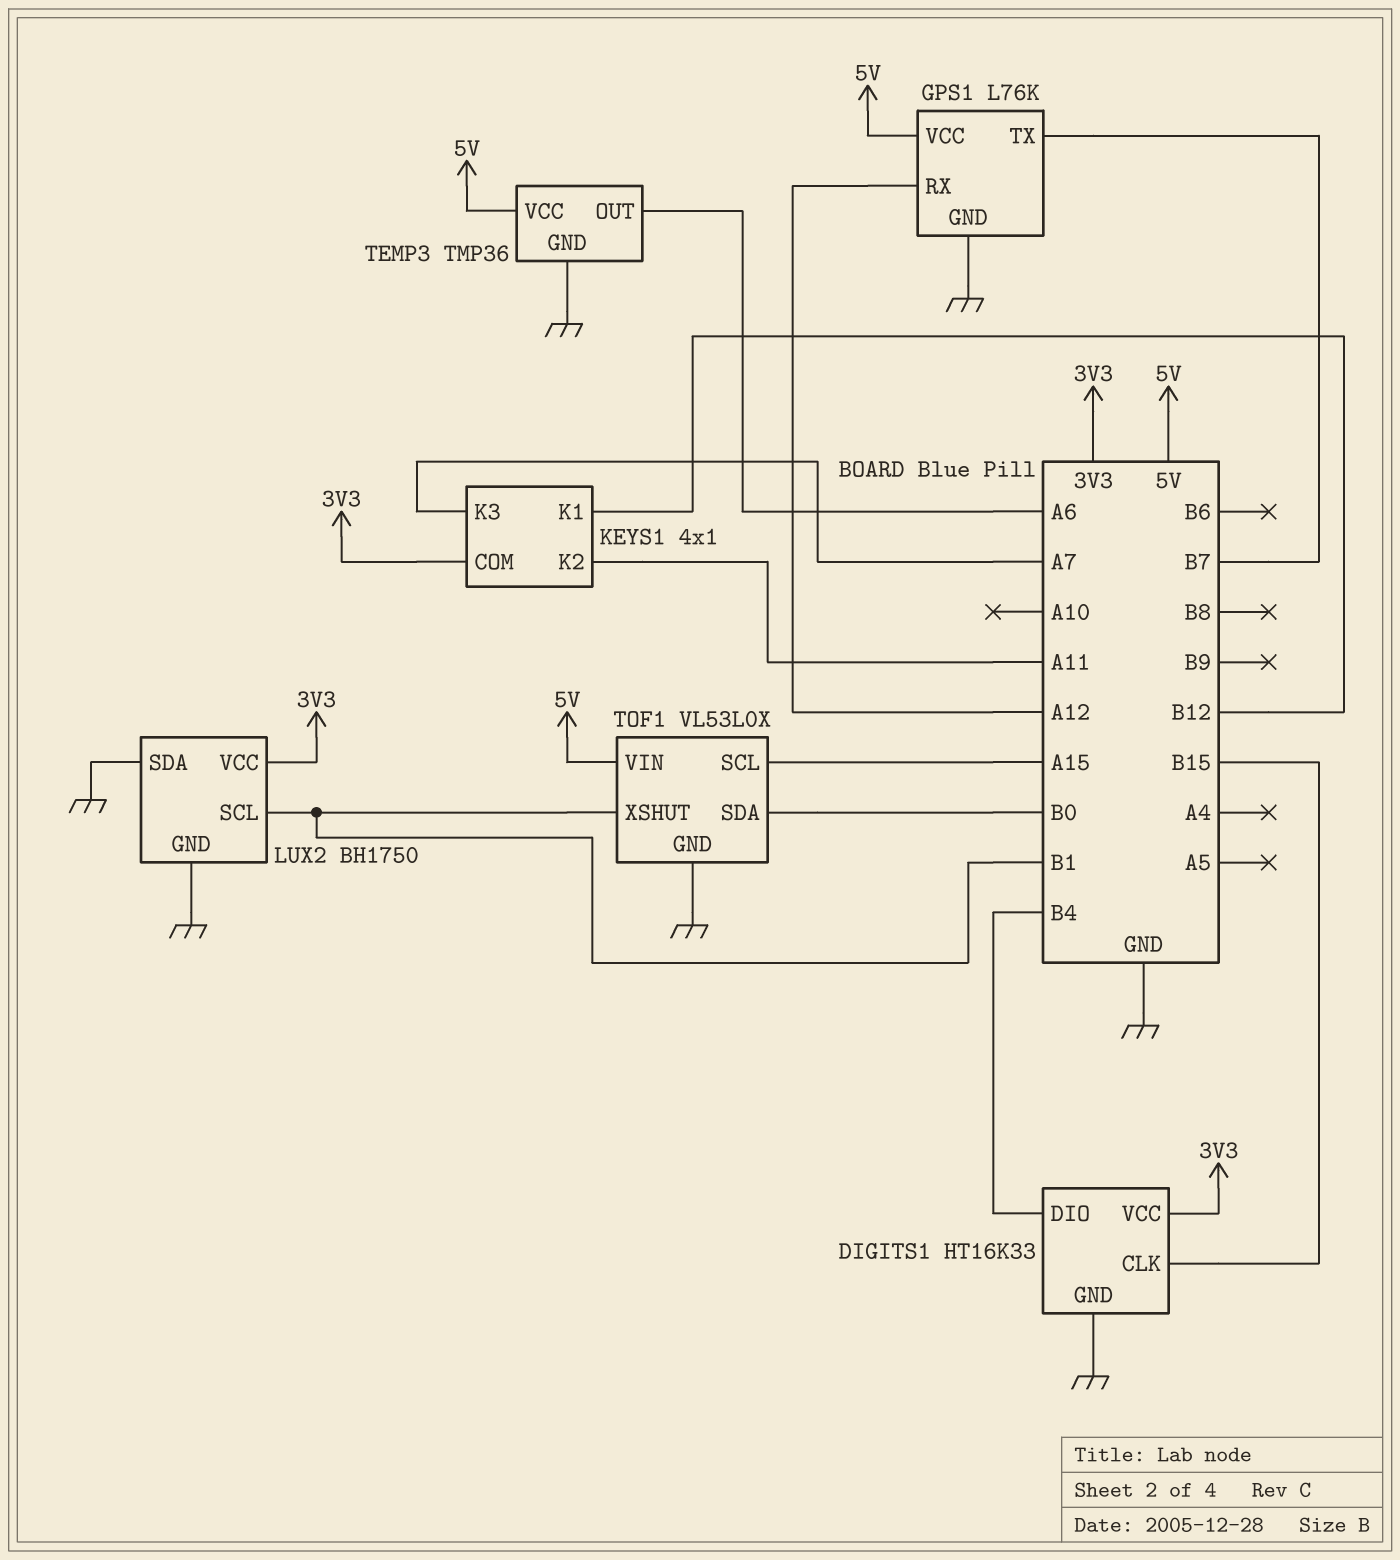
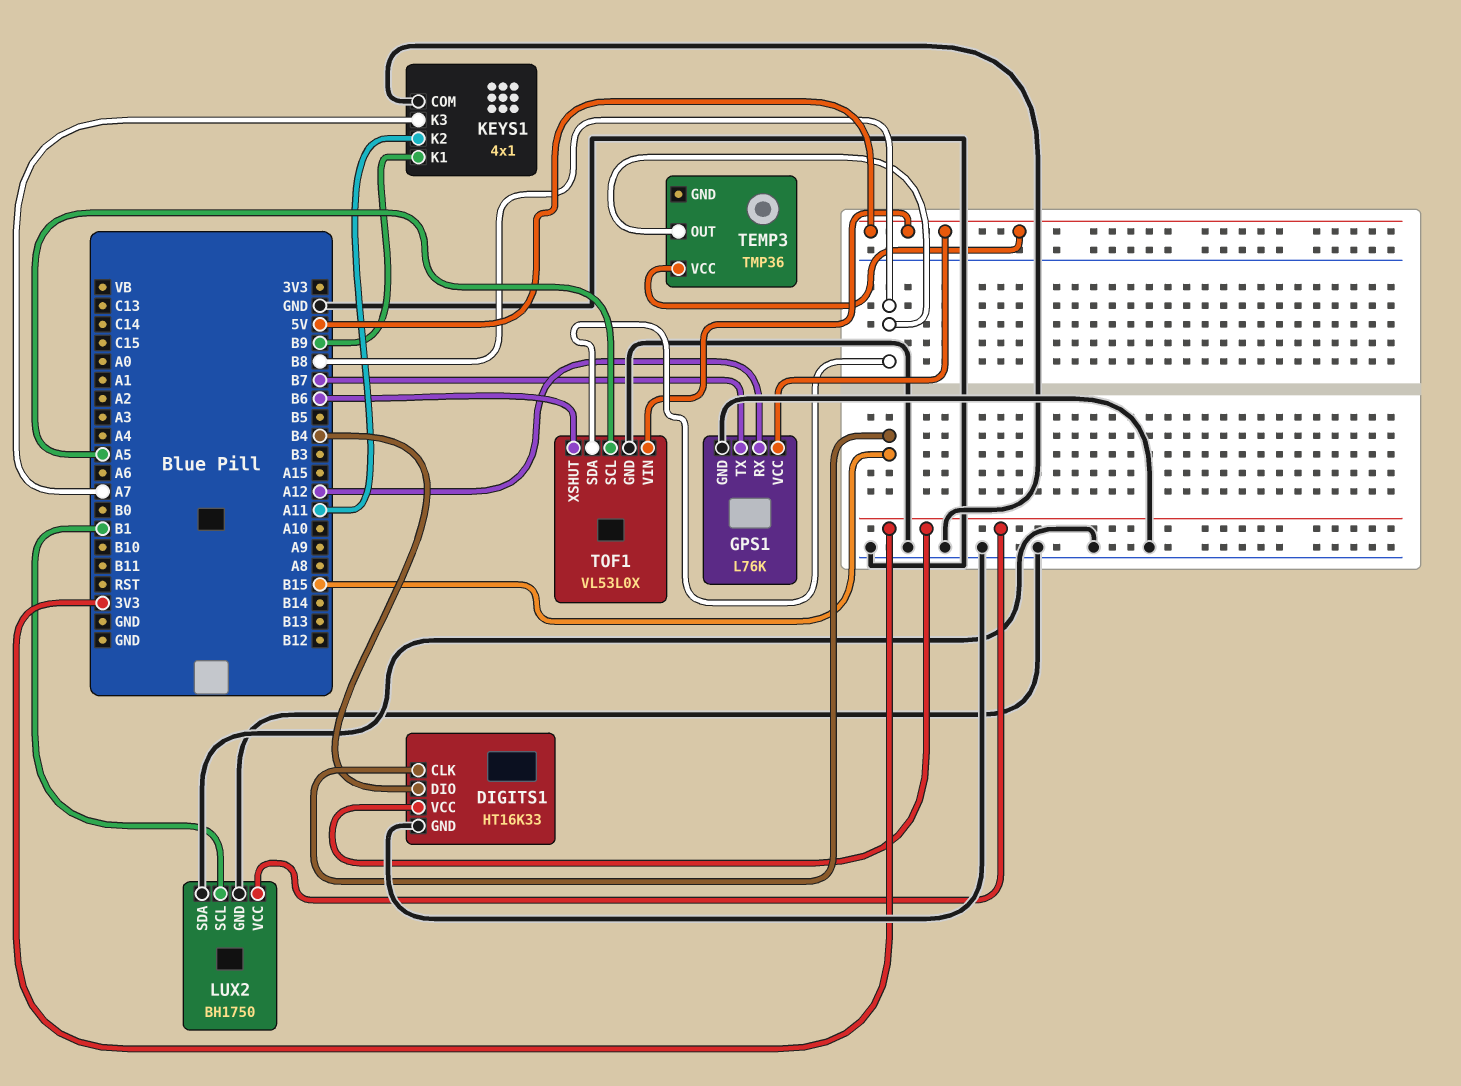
KEYS1 pin COM: 3V3 -> GND
KEYS1 pin K1: B12 -> B9
TEMP3 pin GND: GND -> none
TEMP3 pin OUT: A6 -> B8
TOF1 pin SCL: A15 -> A5
TOF1 pin SDA: B0 -> B8
TOF1 pin XSHUT: B1 -> B6

